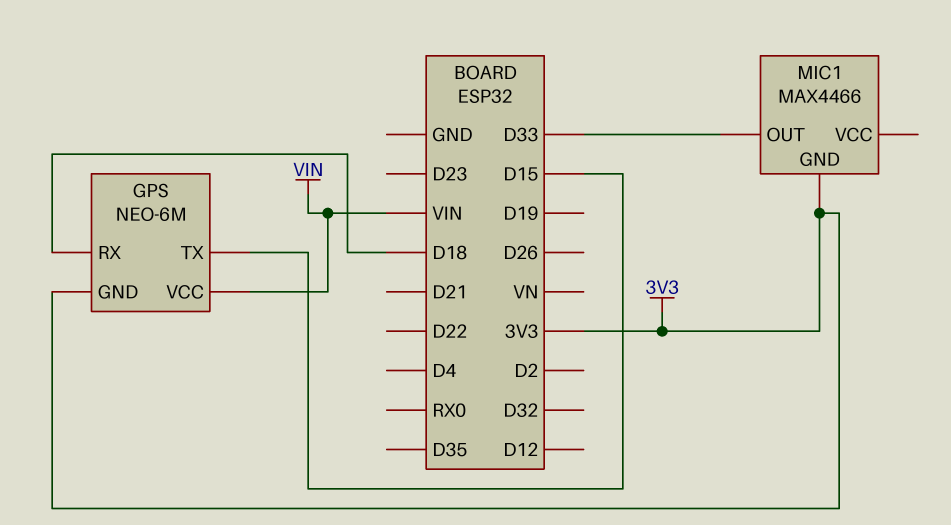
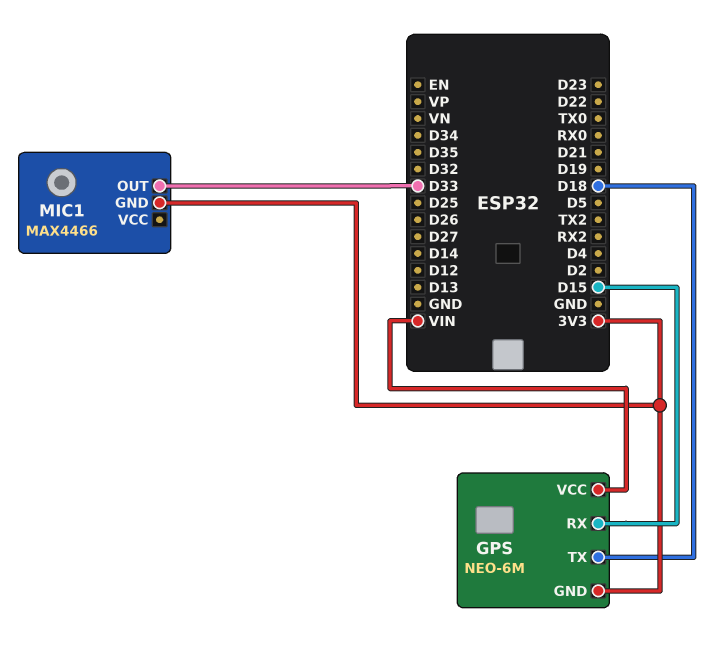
GPS pin RX: D18 -> D15
GPS pin TX: D15 -> D18

